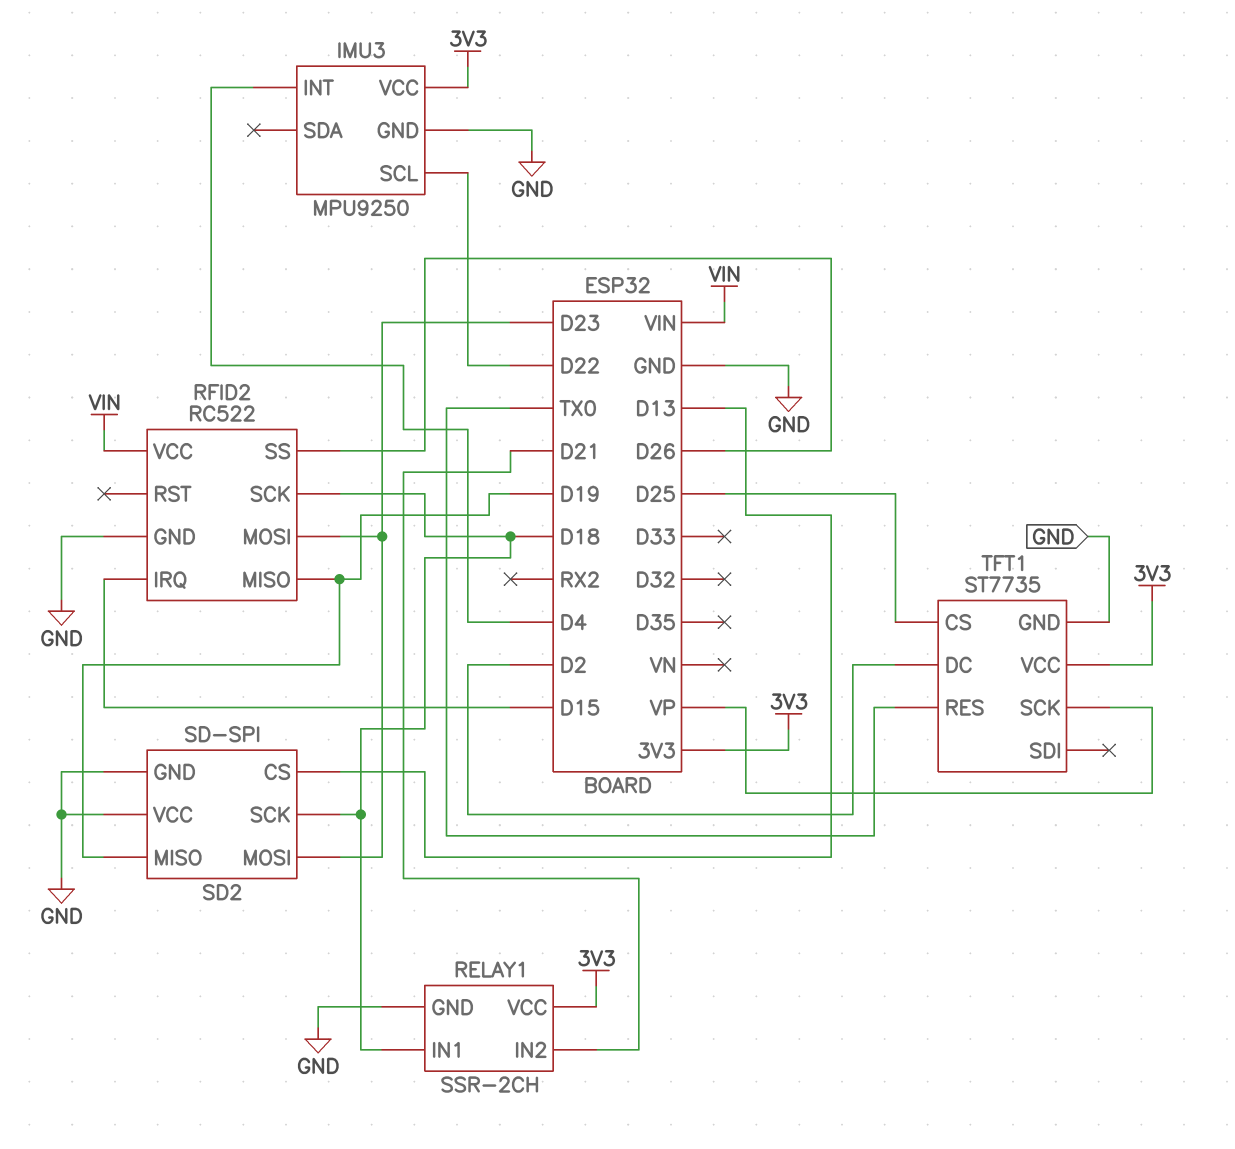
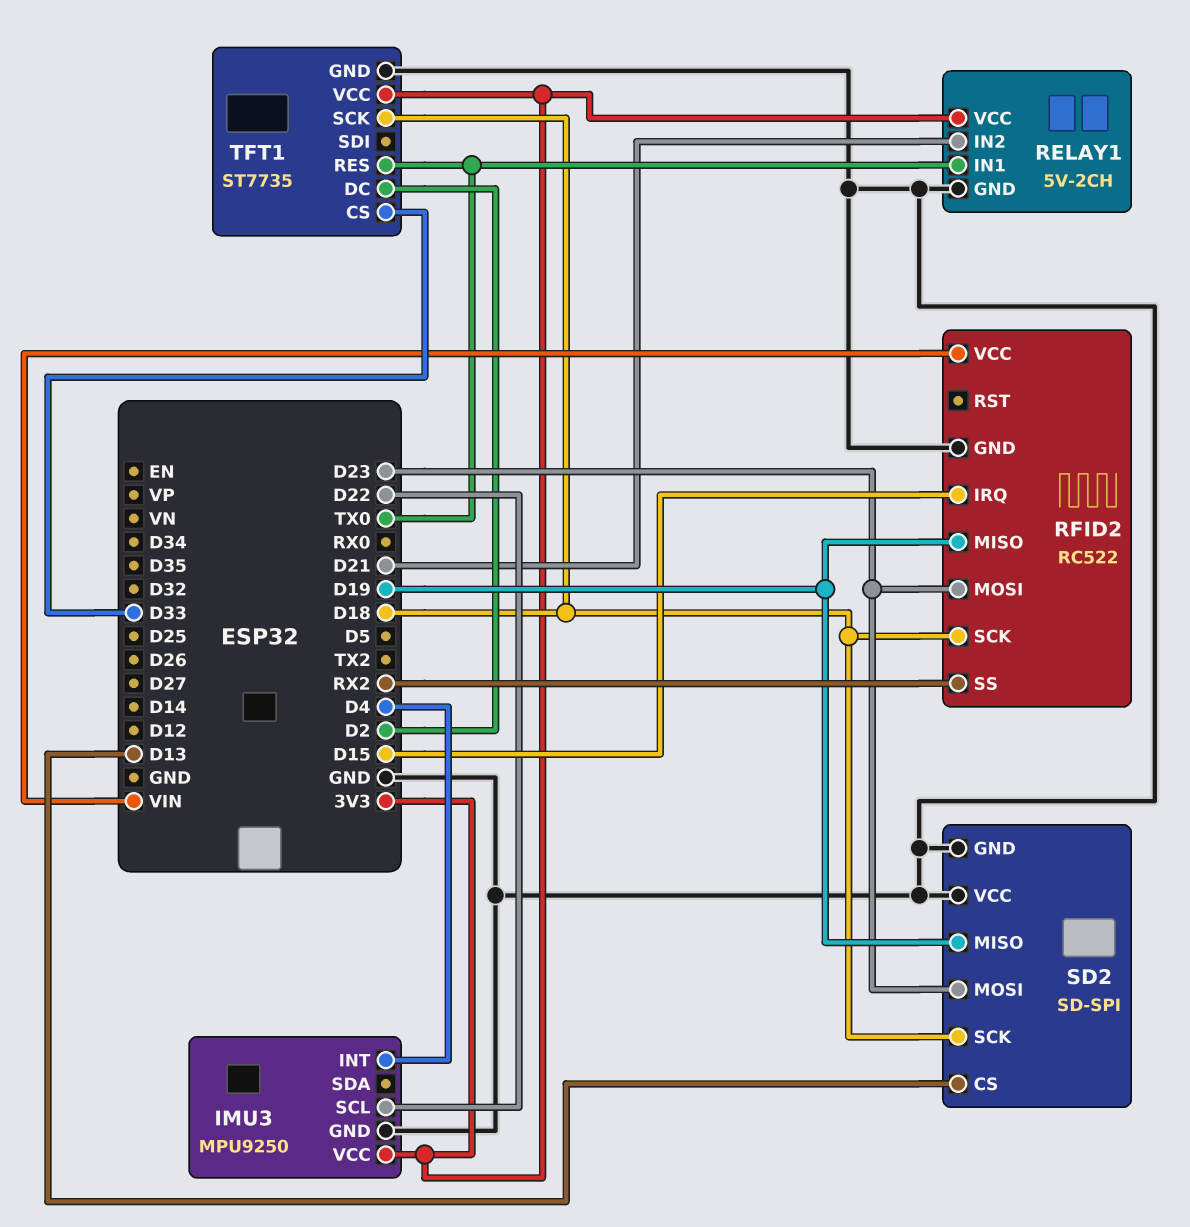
RELAY1: SSR-2CH -> 5V-2CH
RELAY1 pin IN1: D18 -> TX0
RFID2 pin SS: D26 -> RX2
TFT1 pin CS: D25 -> D33
TFT1 pin SCK: VP -> D18

